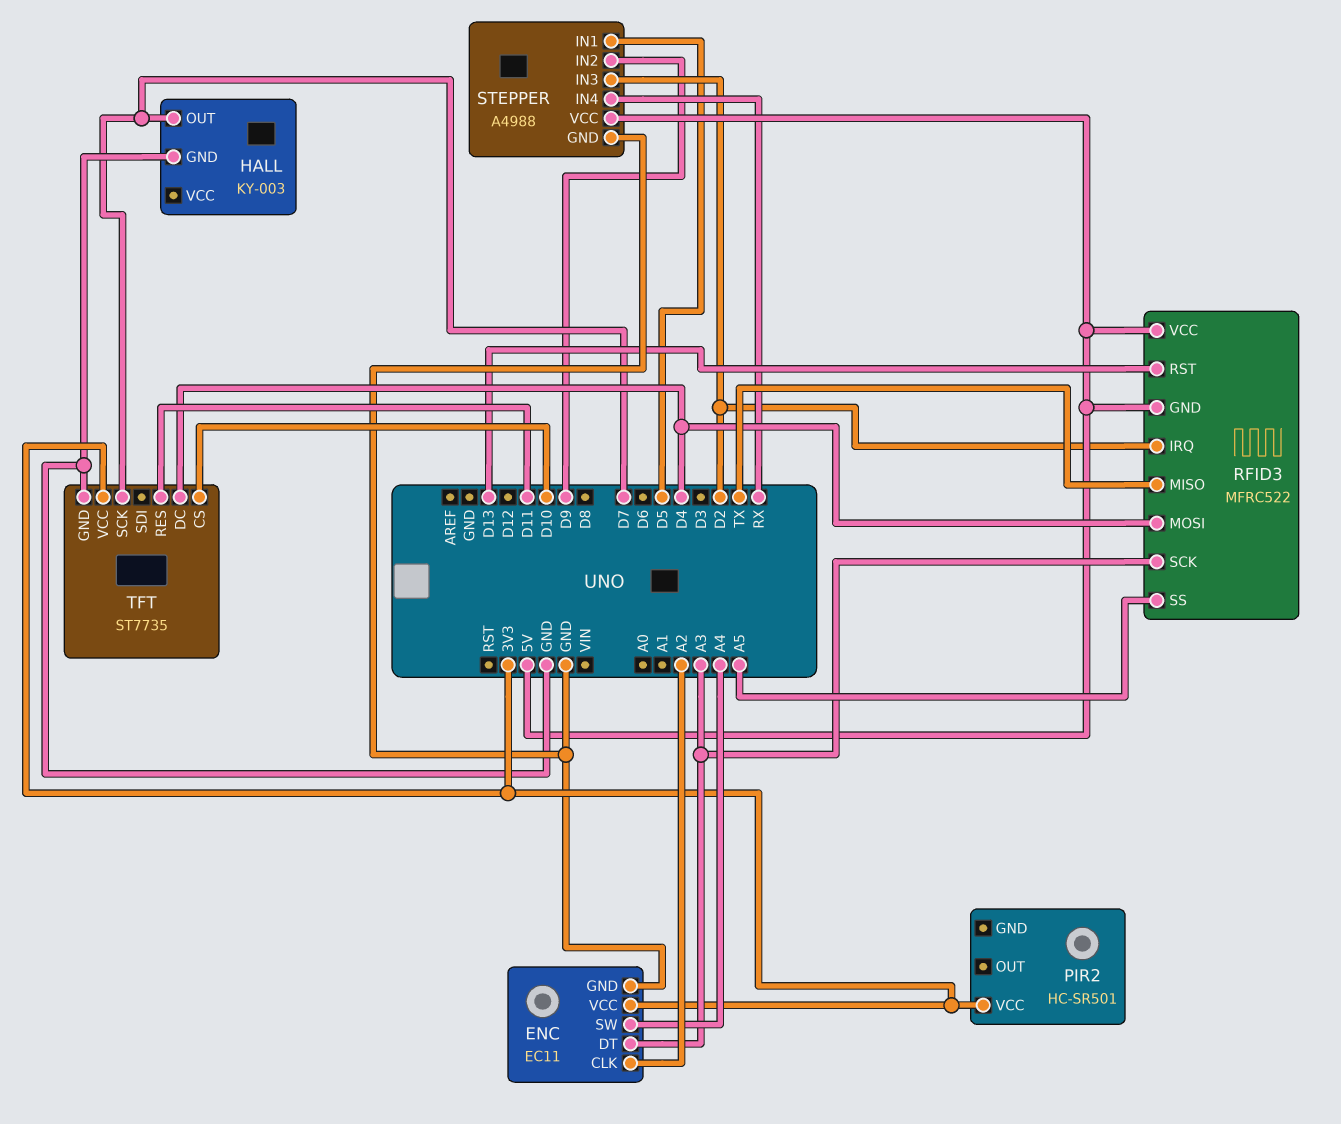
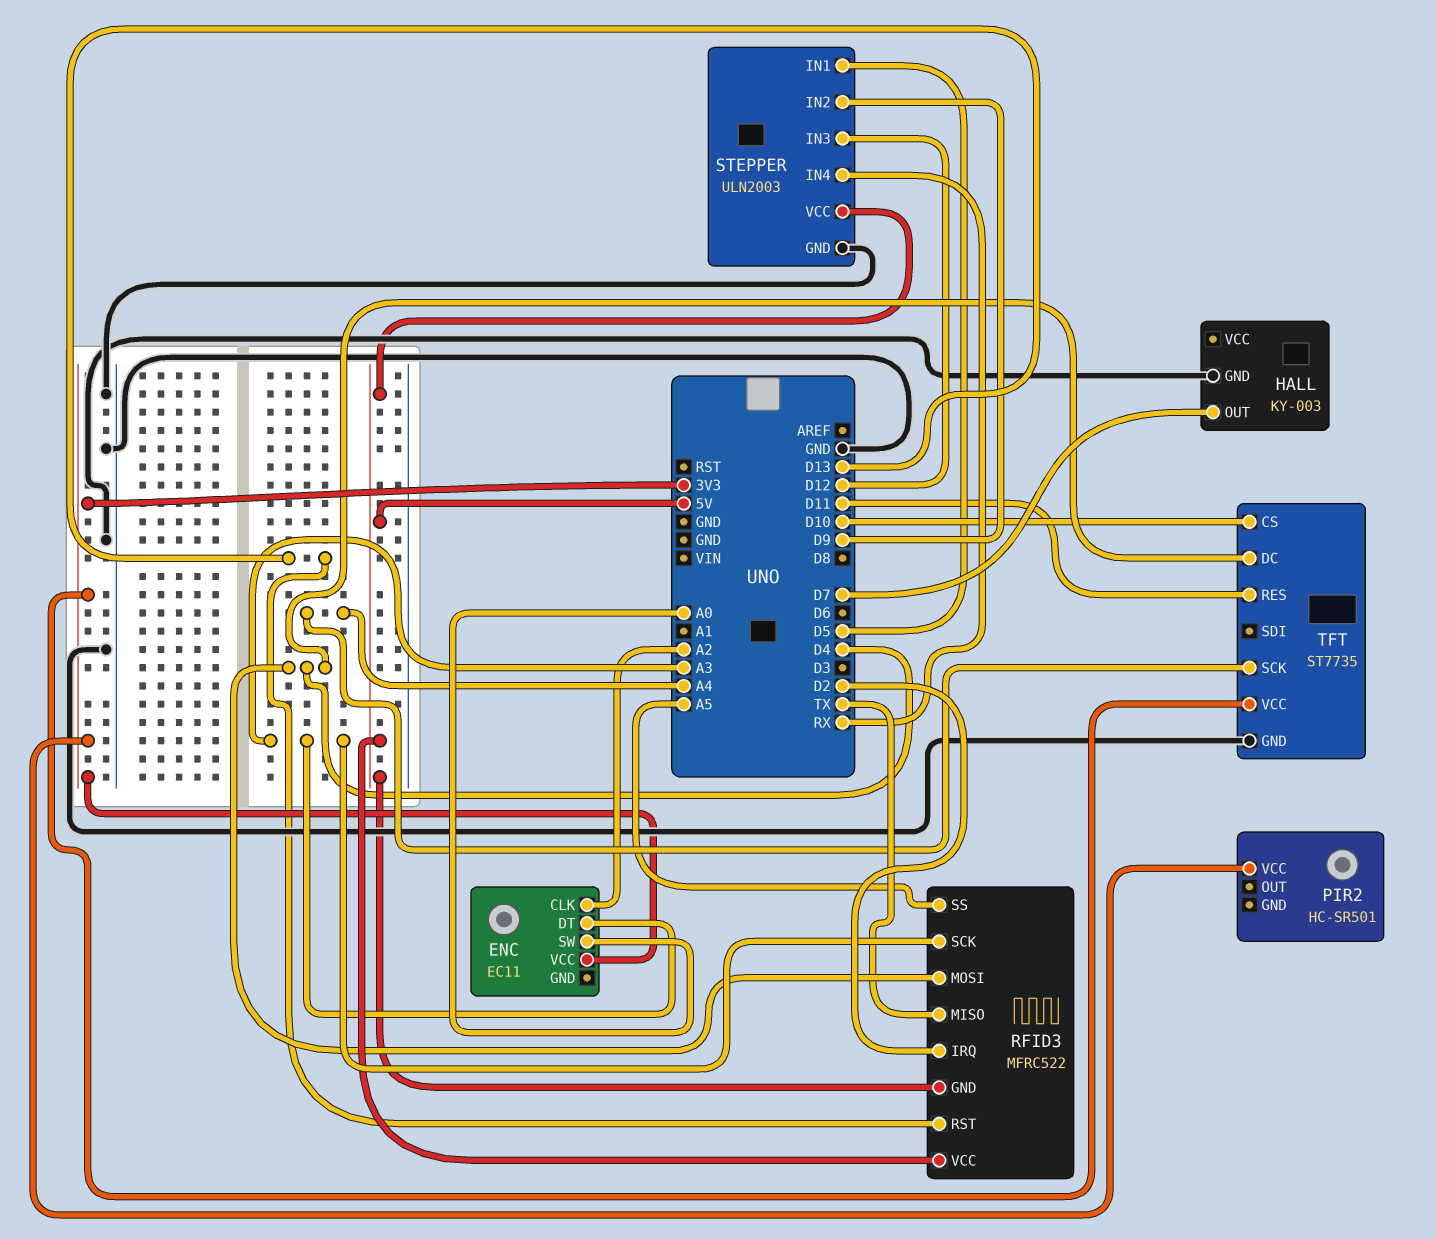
ENC pin GND: GND -> none
ENC pin SW: A4 -> A0
STEPPER: A4988 -> ULN2003
STEPPER pin IN3: D2 -> D12
TFT pin SCK: D7 -> A4

